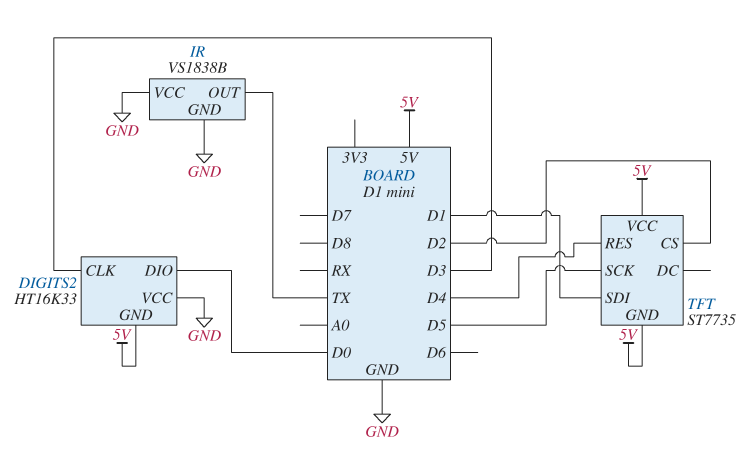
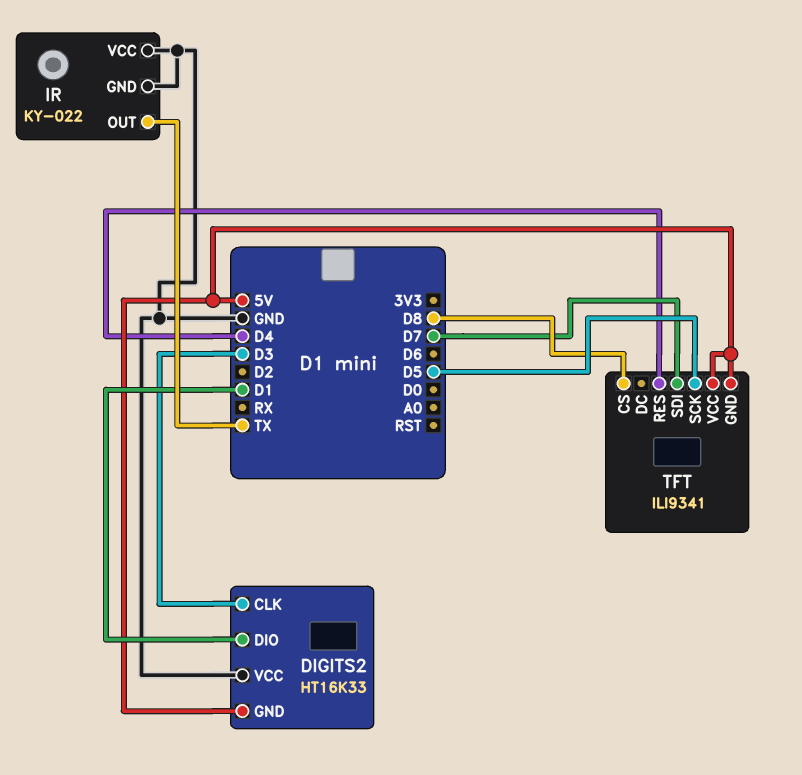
DIGITS2 pin DIO: D0 -> D1
IR: VS1838B -> KY-022
TFT: ST7735 -> ILI9341
TFT pin CS: D2 -> D8
TFT pin SDI: D1 -> D7

